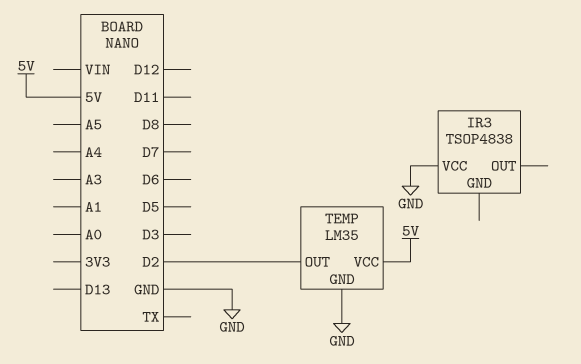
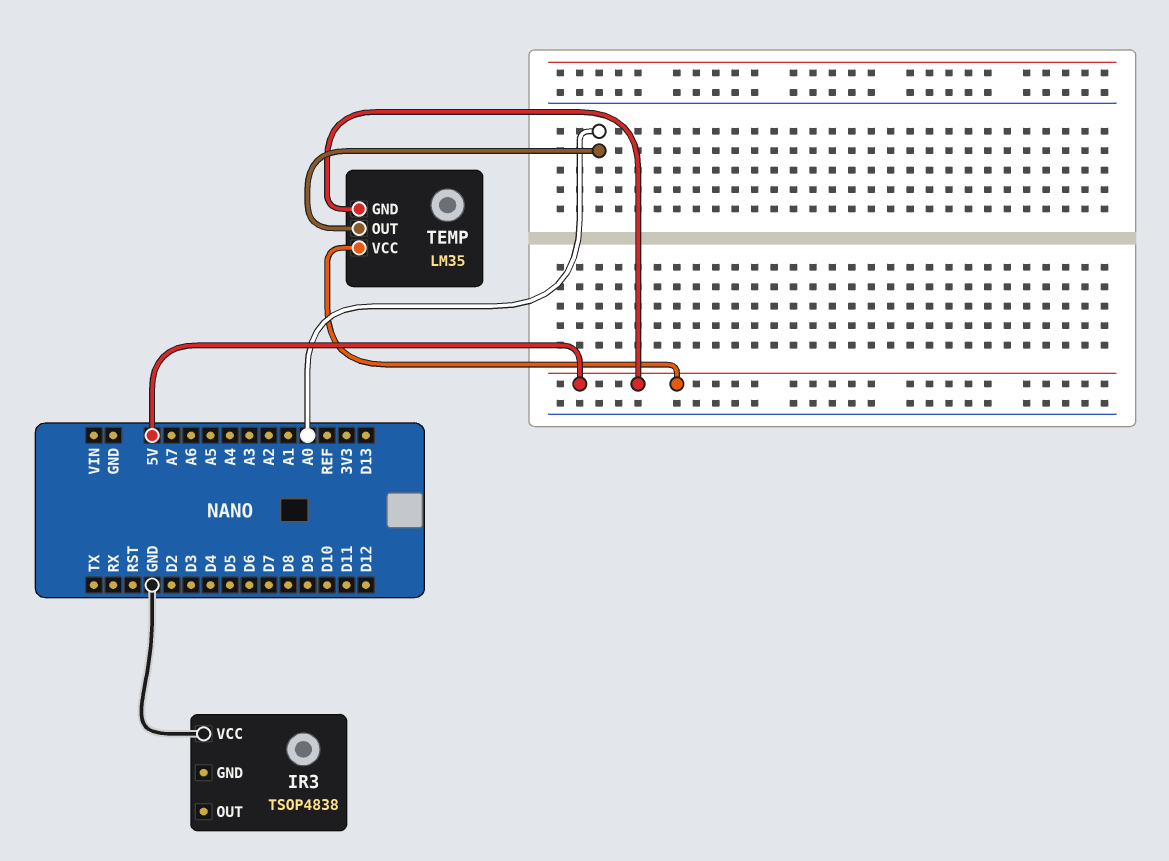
TEMP pin GND: GND -> 5V
TEMP pin OUT: D2 -> A0

